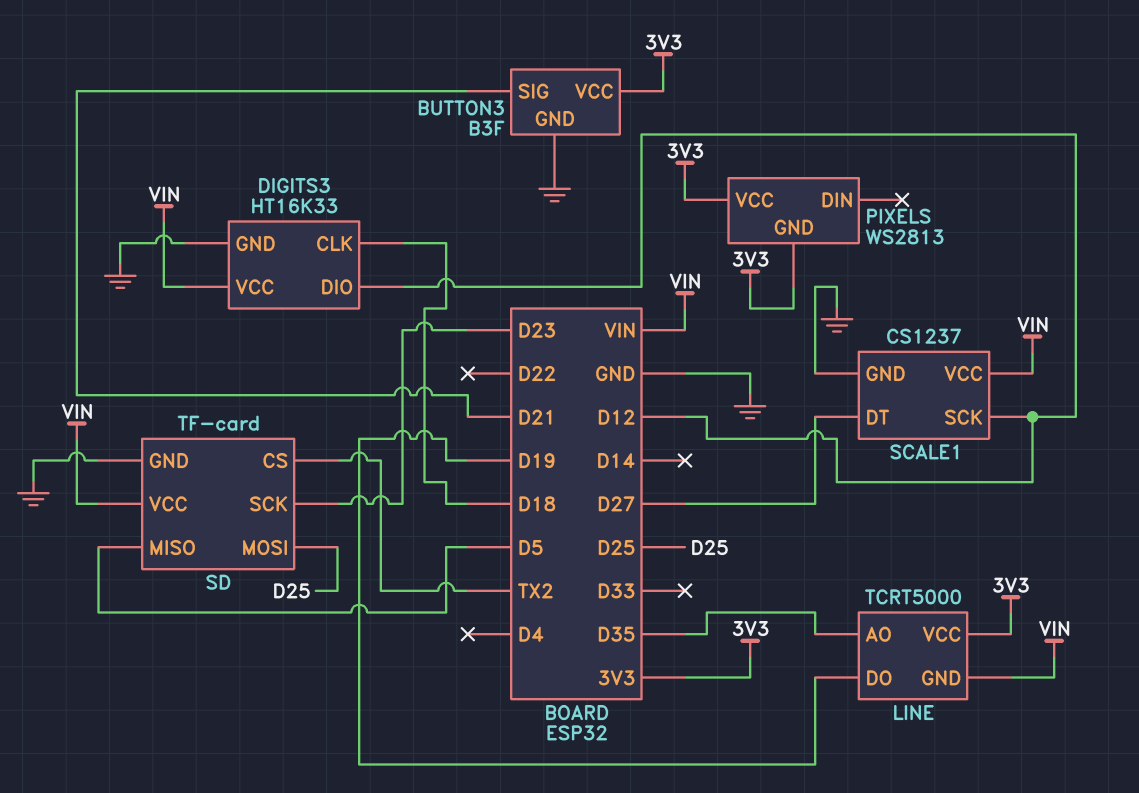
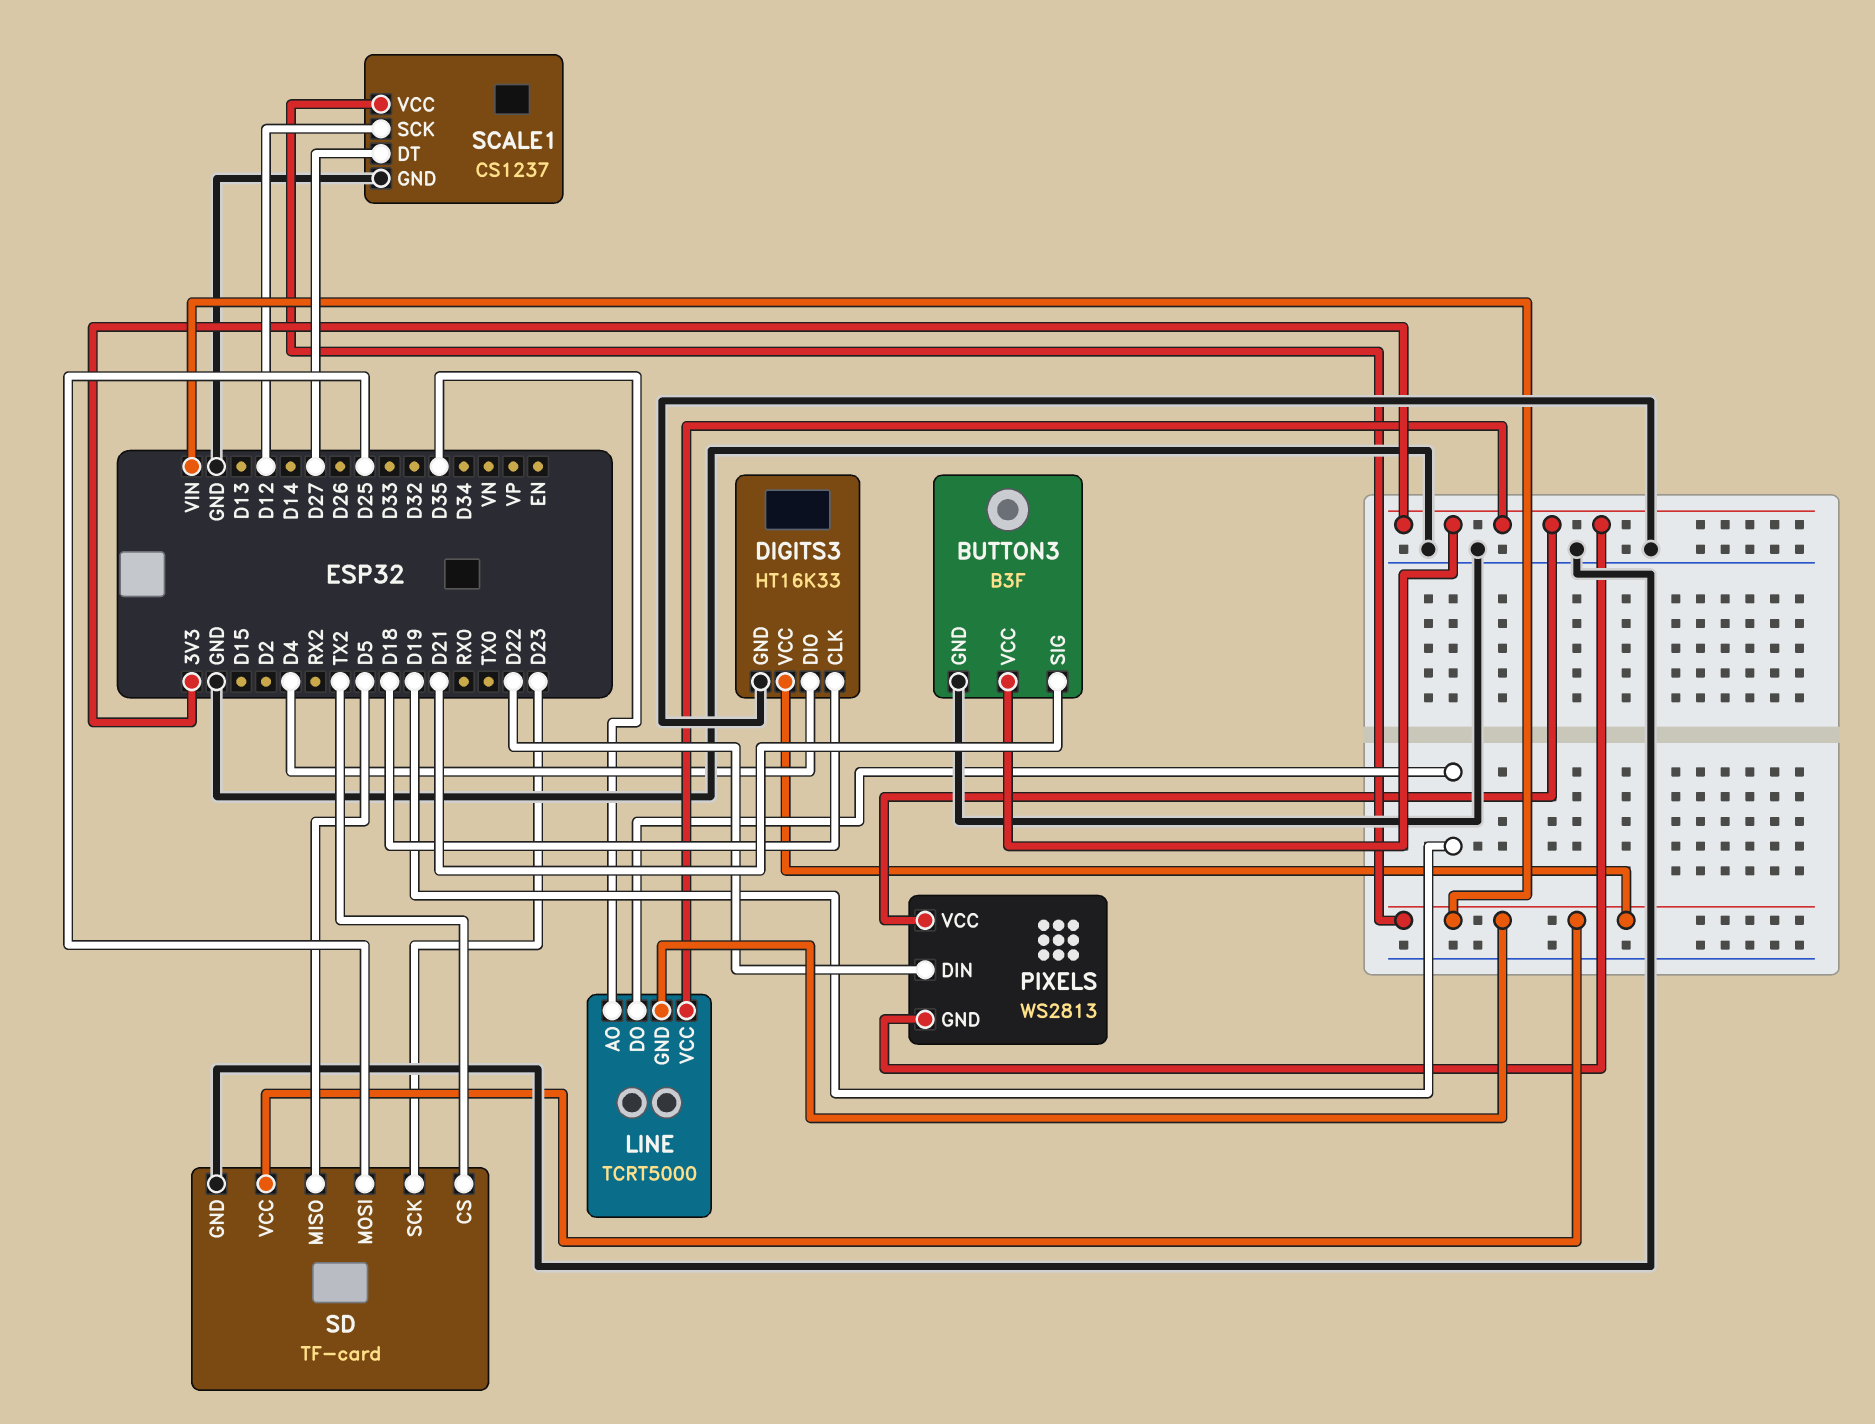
DIGITS3 pin DIO: D12 -> D4
PIXELS pin DIN: none -> D22

